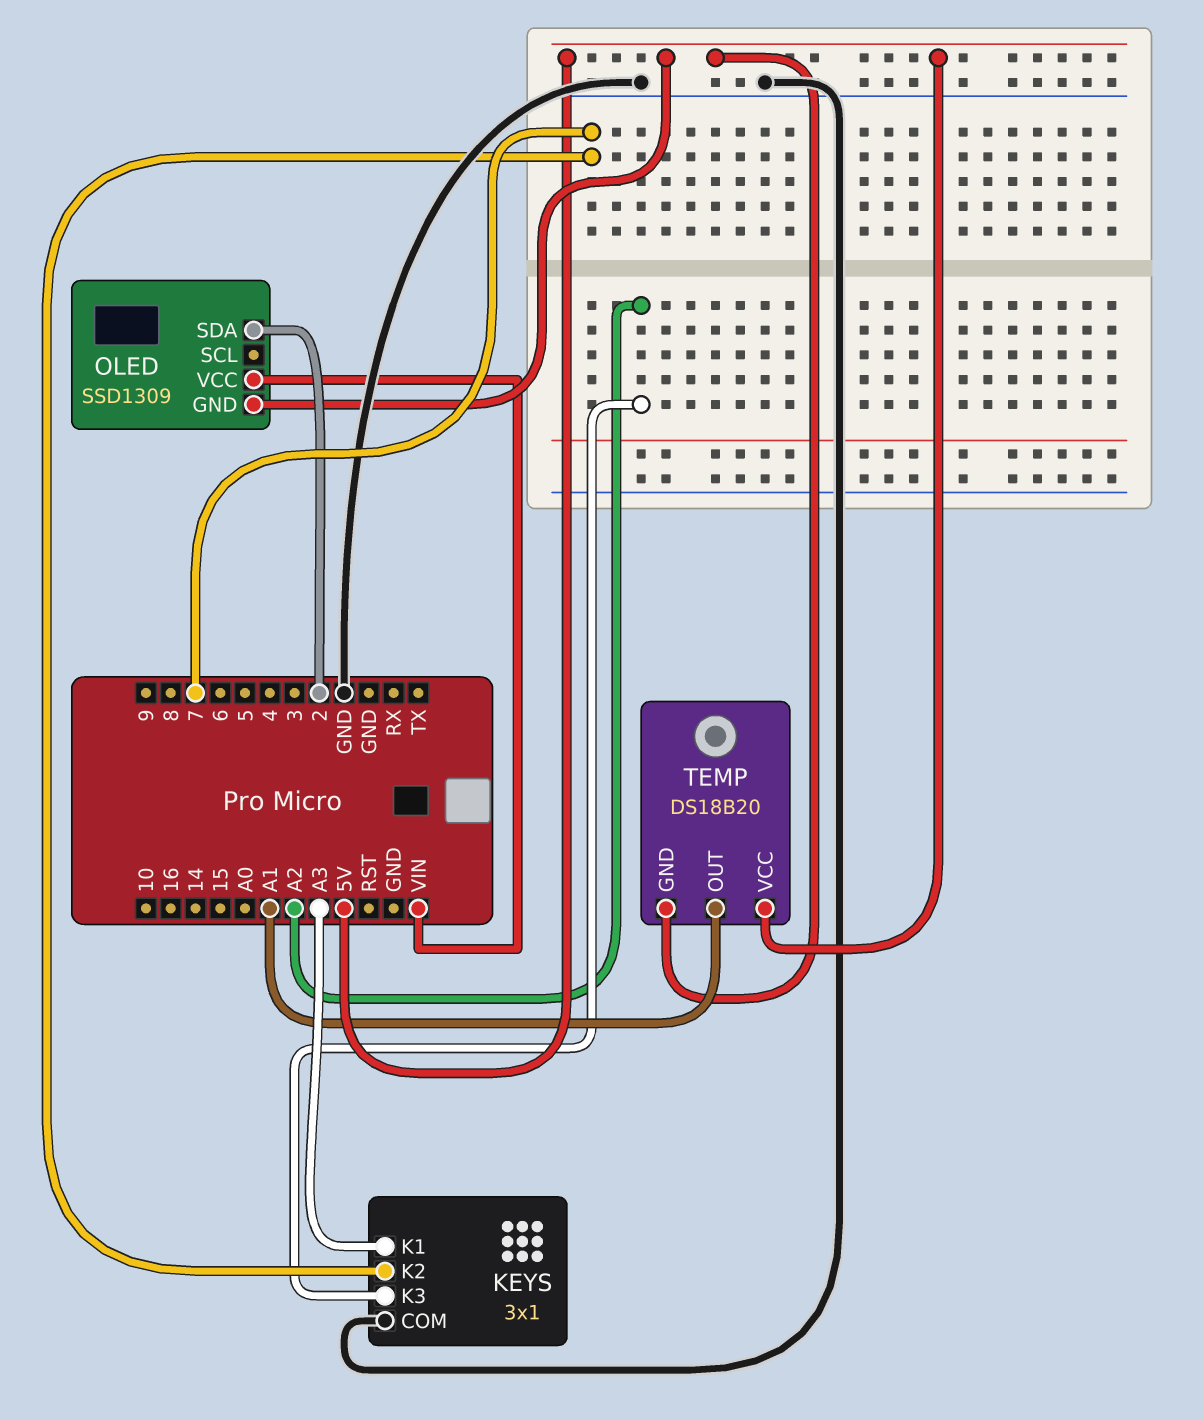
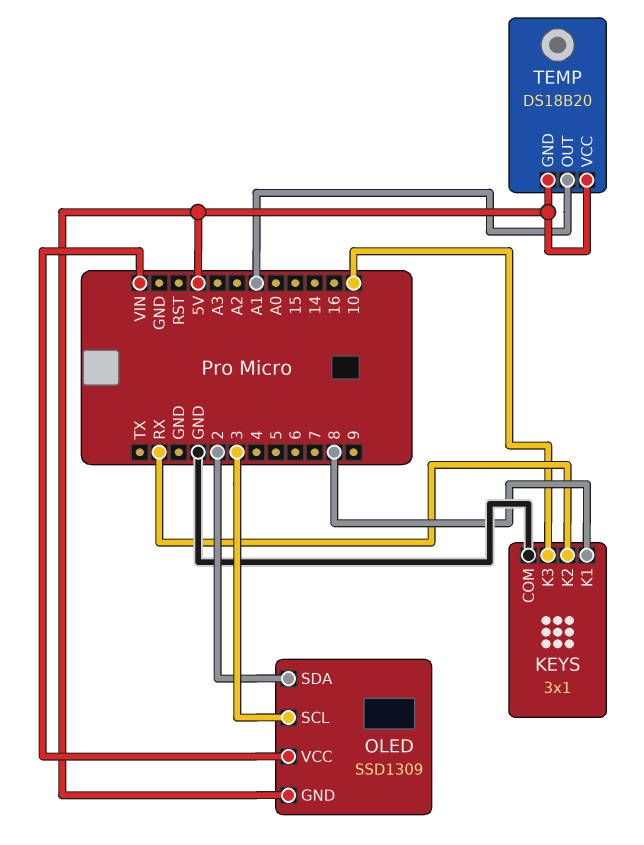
KEYS pin K1: A3 -> 8
KEYS pin K2: 7 -> RX
KEYS pin K3: A2 -> 10
OLED pin SCL: none -> 3

